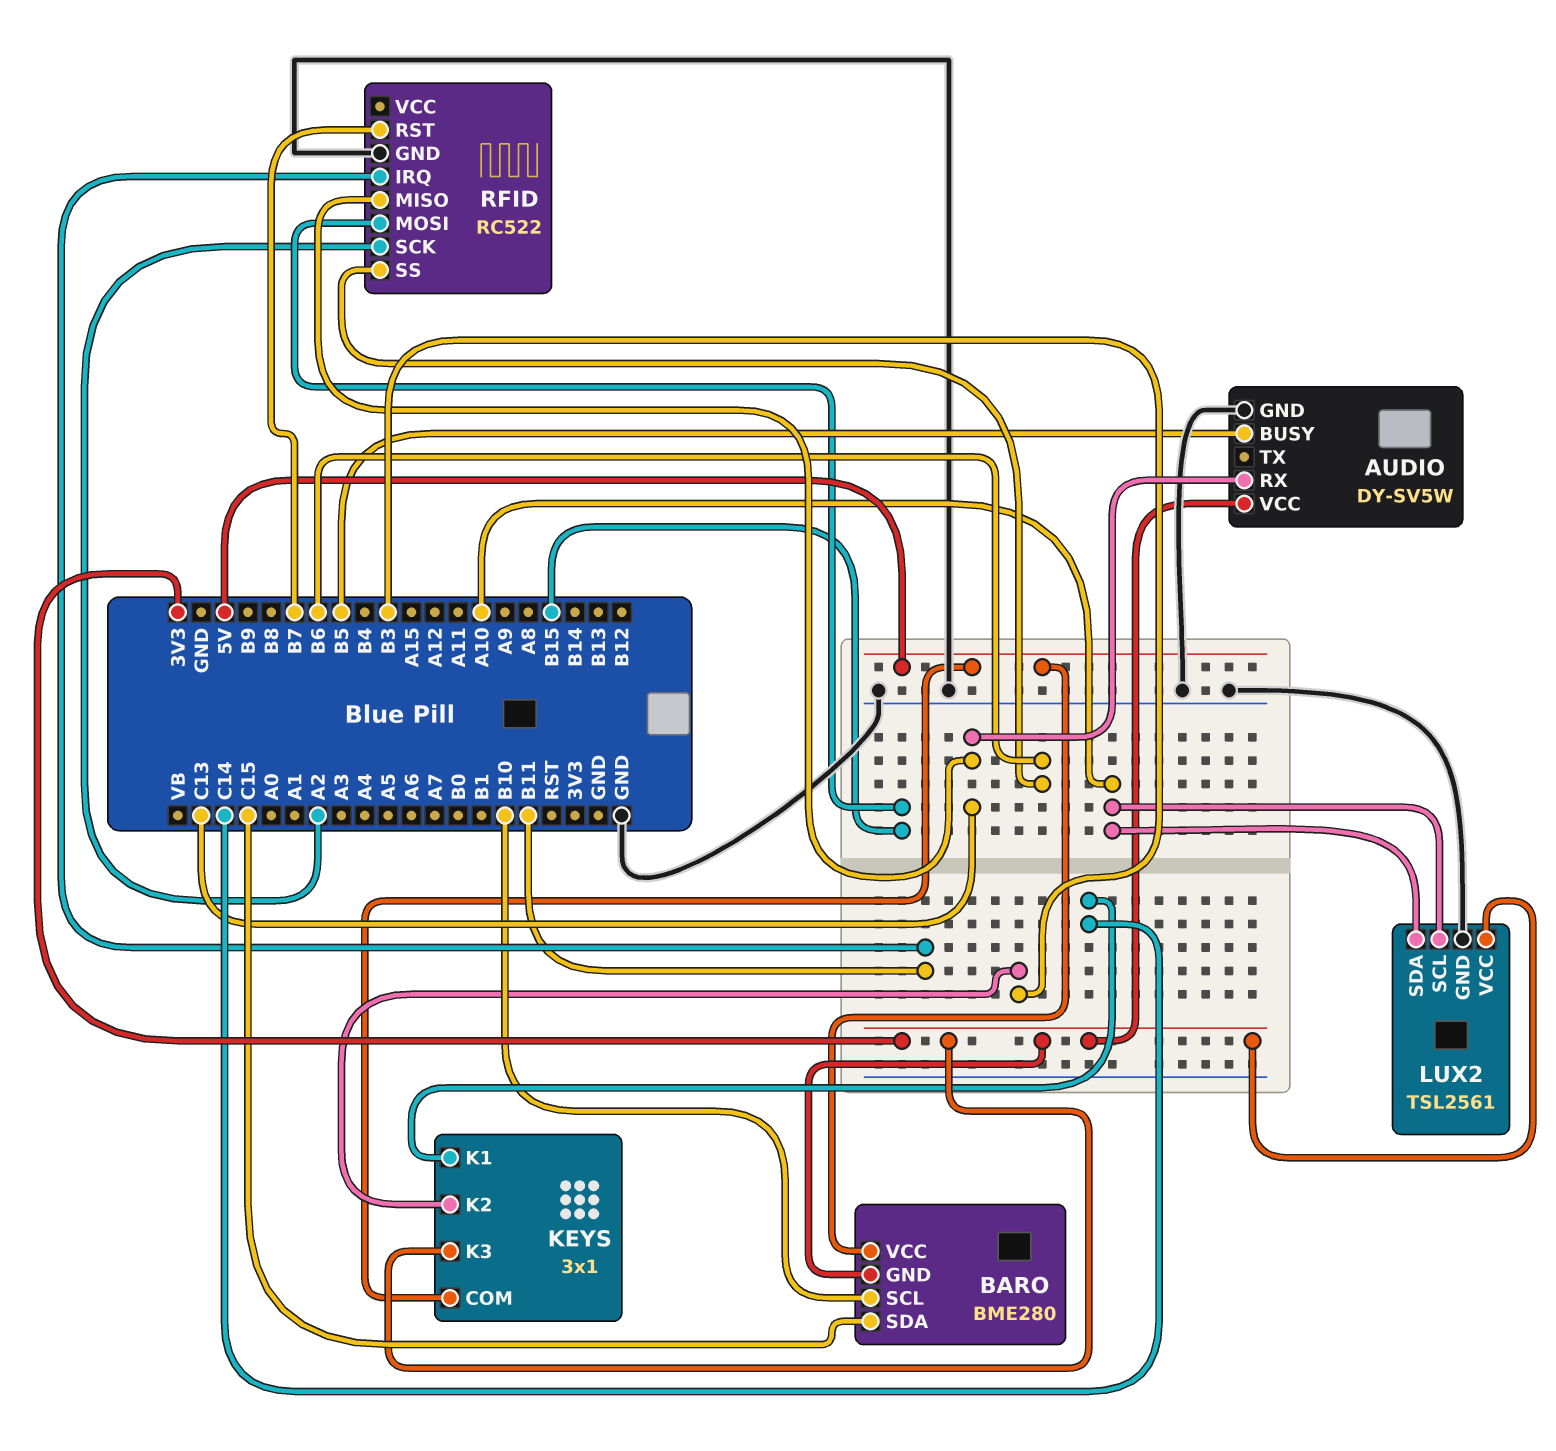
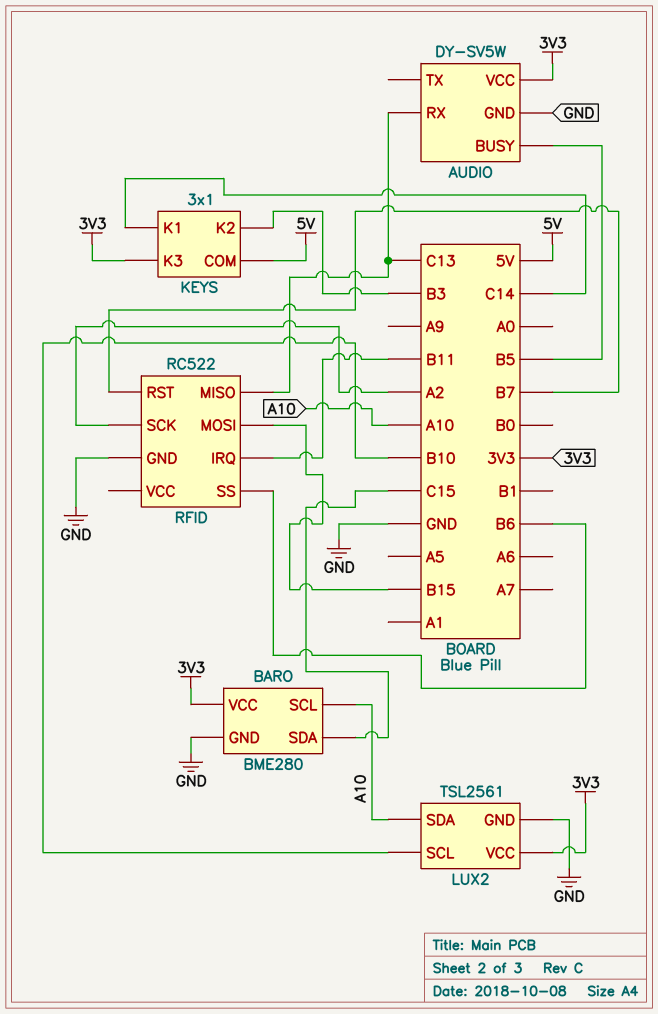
BARO pin GND: 3V3 -> GND
BARO pin SCL: B10 -> A10
BARO pin VCC: 5V -> 3V3
LUX2 pin SCL: A10 -> B10

